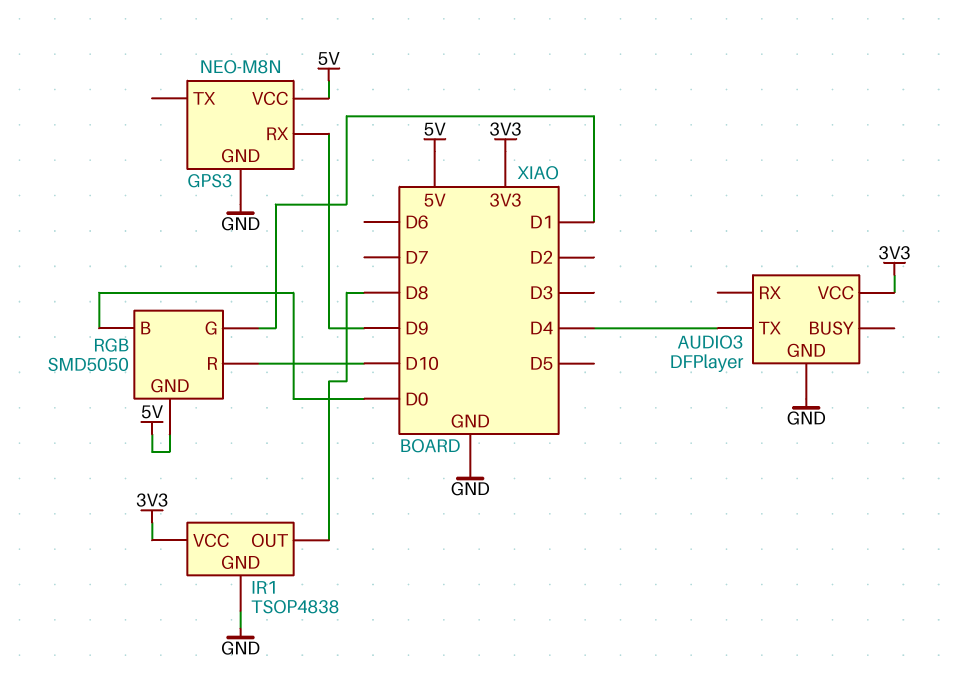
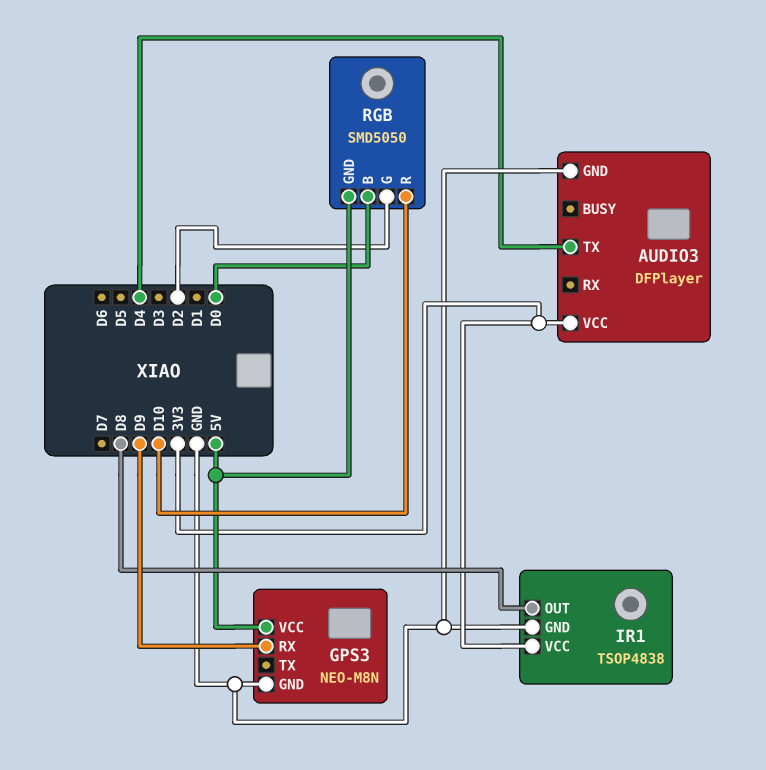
RGB pin G: D1 -> D2

